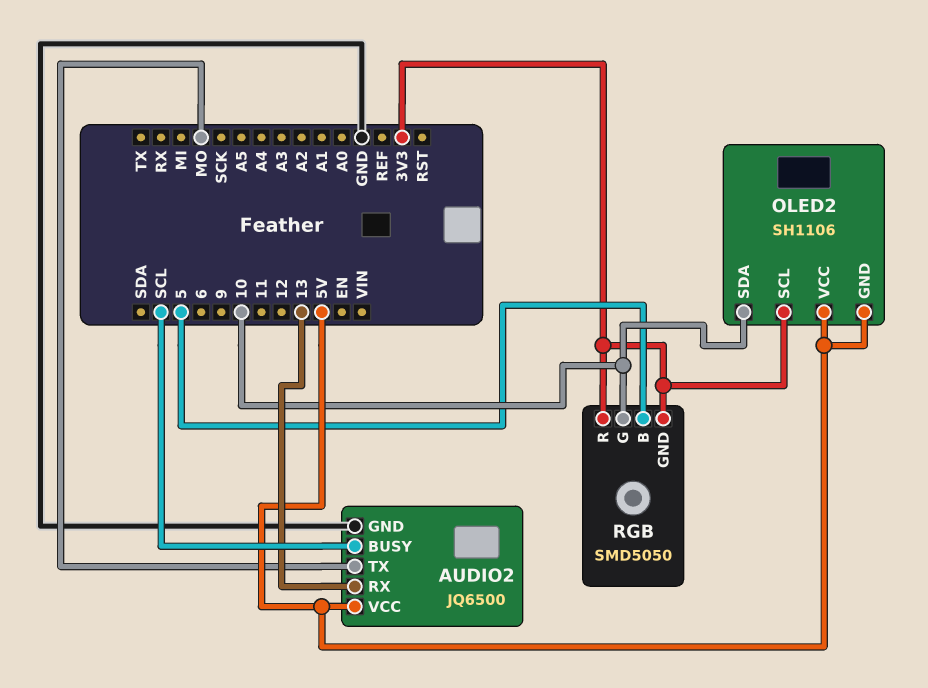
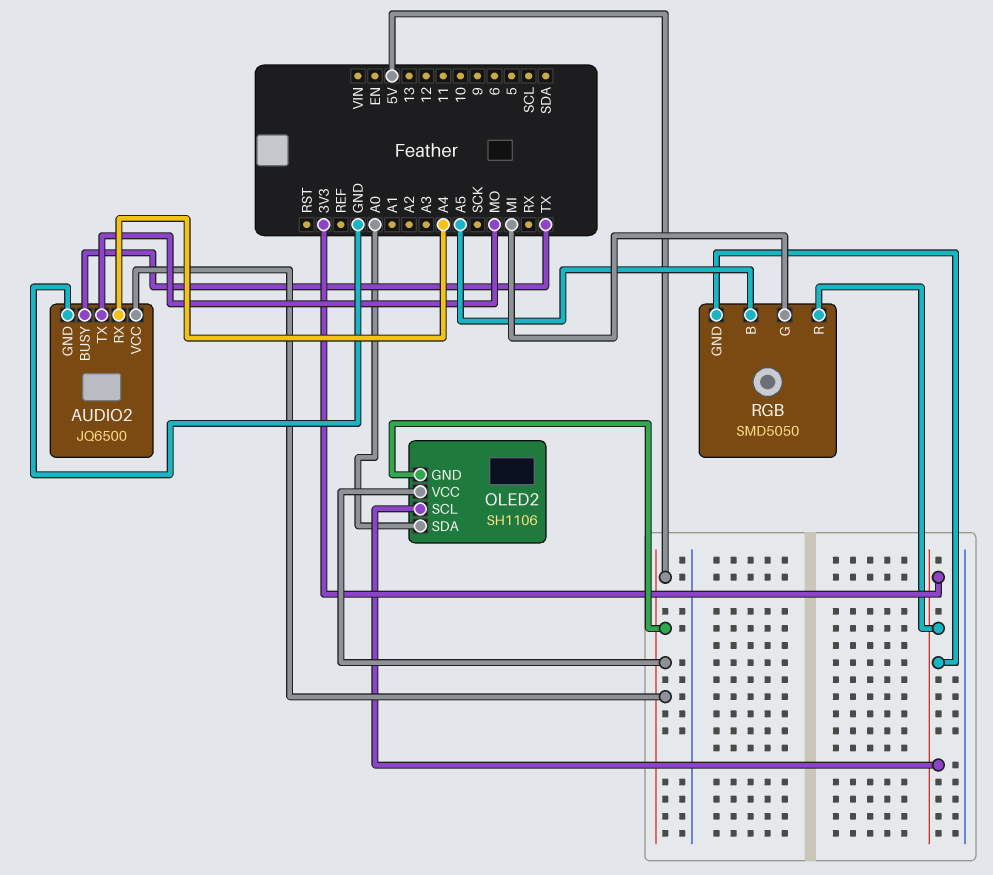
AUDIO2 pin BUSY: SCL -> TX
AUDIO2 pin RX: 13 -> A4
OLED2 pin SDA: 10 -> A0
RGB pin B: 5 -> A5
RGB pin G: 10 -> MI

